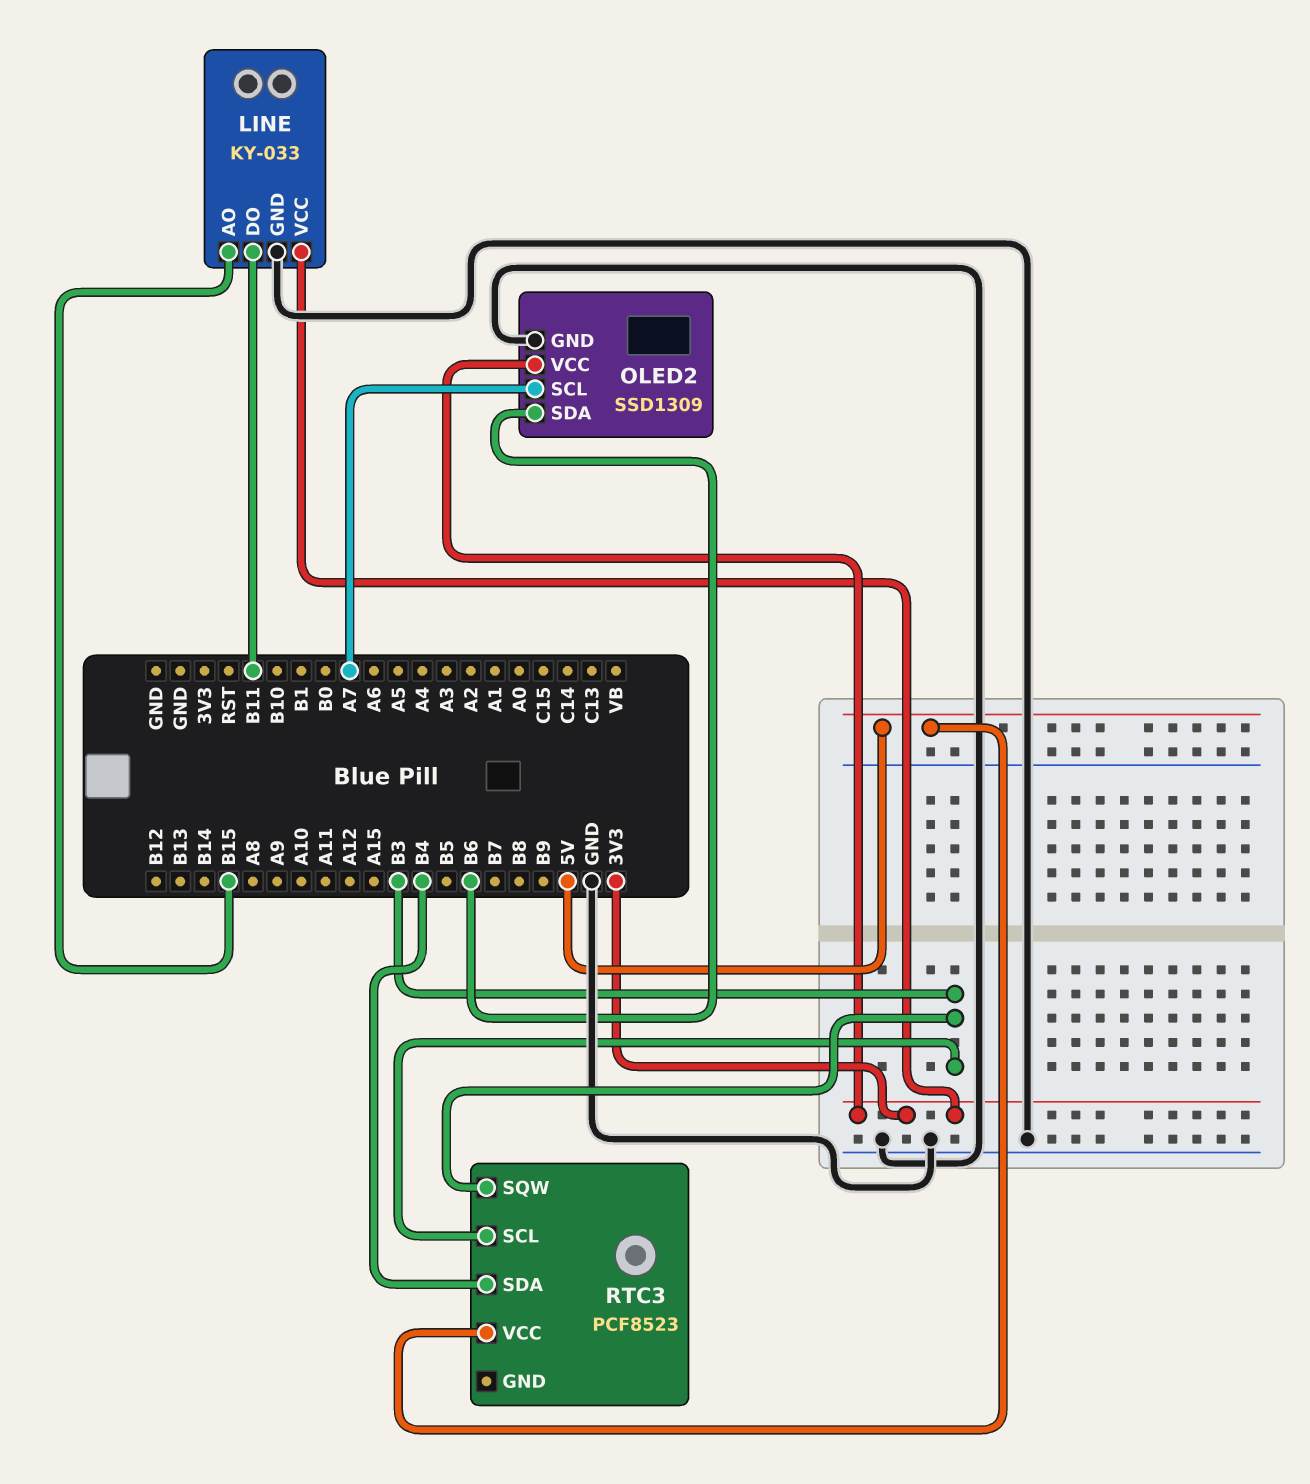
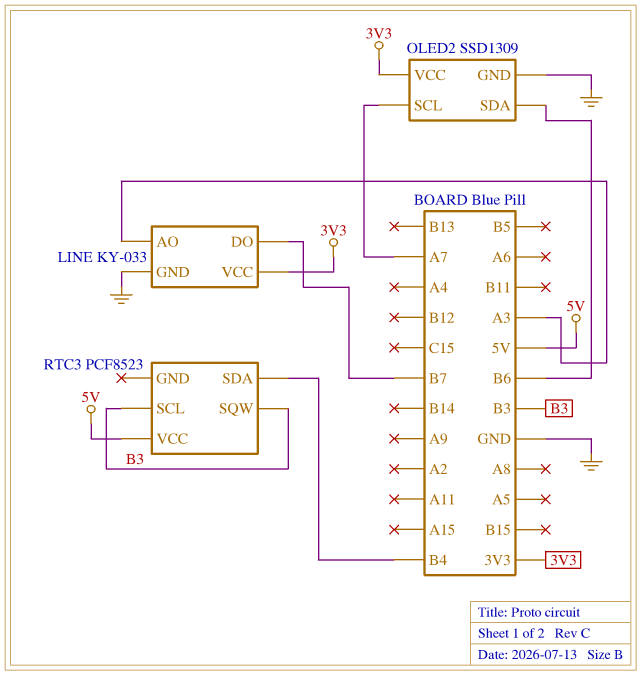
LINE pin AO: B15 -> A3
LINE pin DO: B11 -> B7

